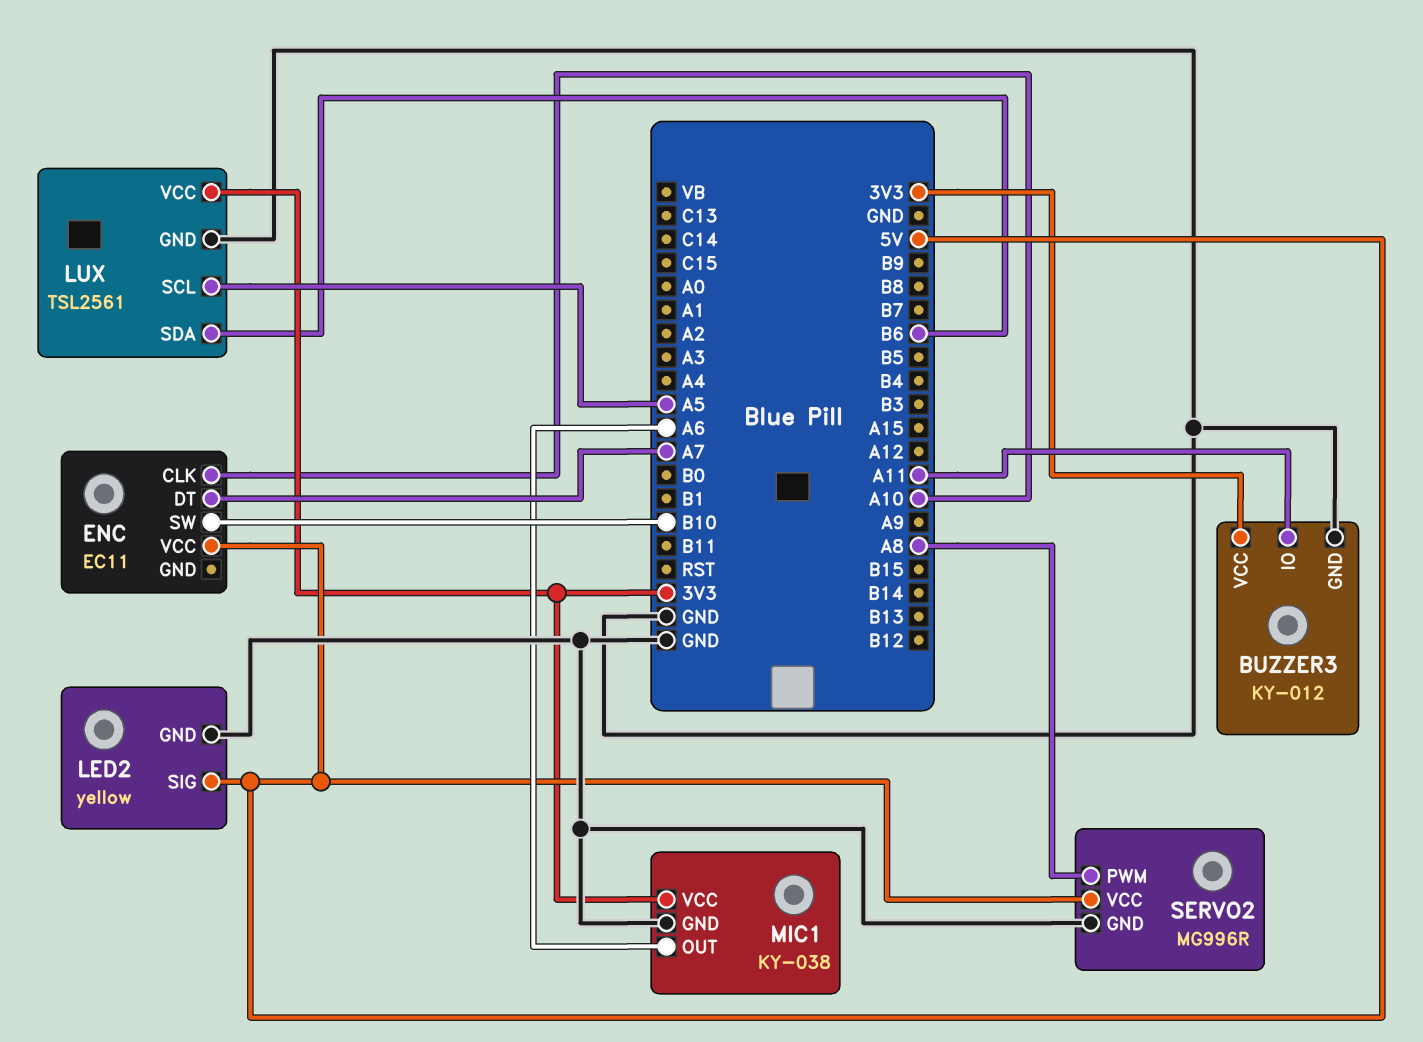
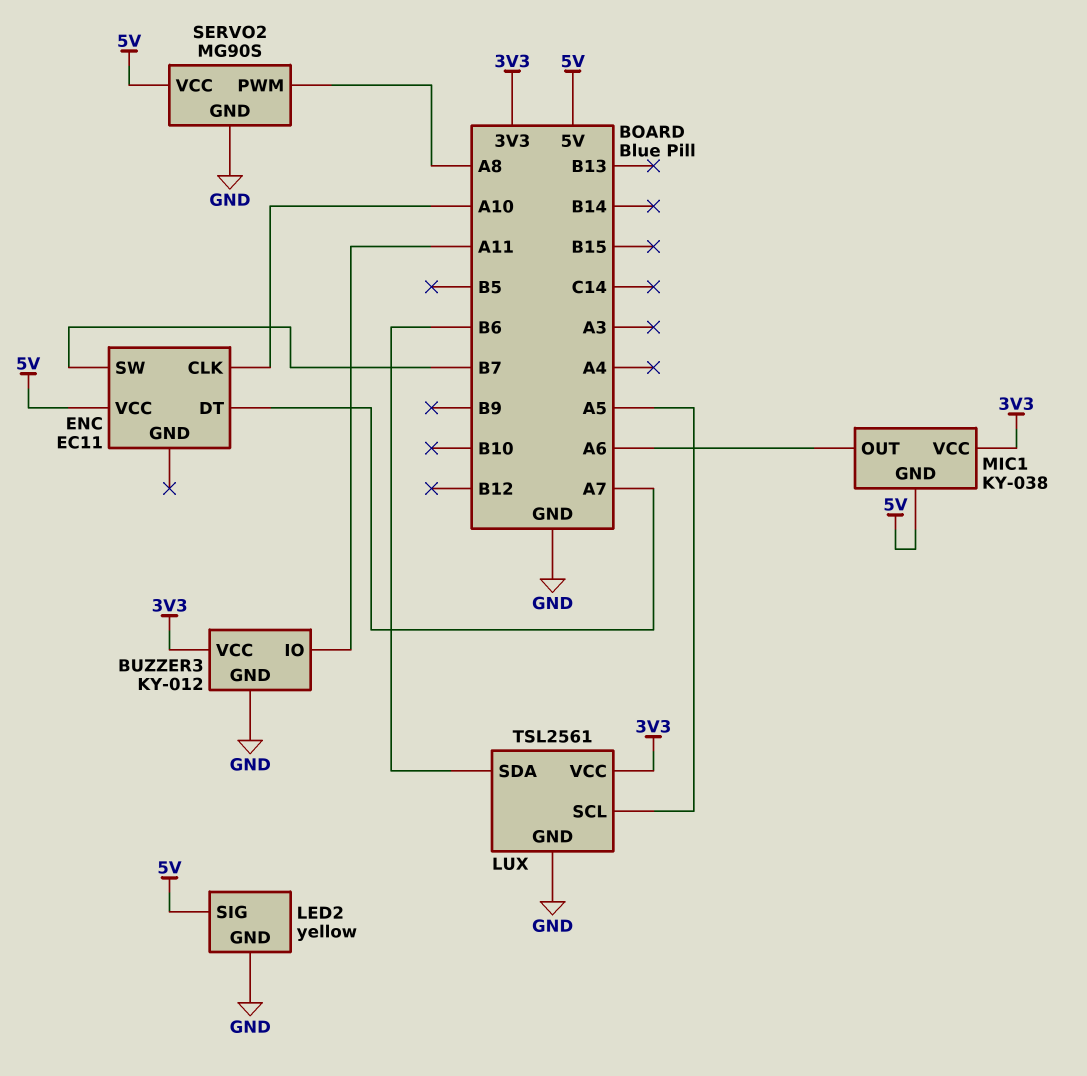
ENC pin SW: B10 -> B7
MIC1 pin GND: GND -> 5V
SERVO2: MG996R -> MG90S

